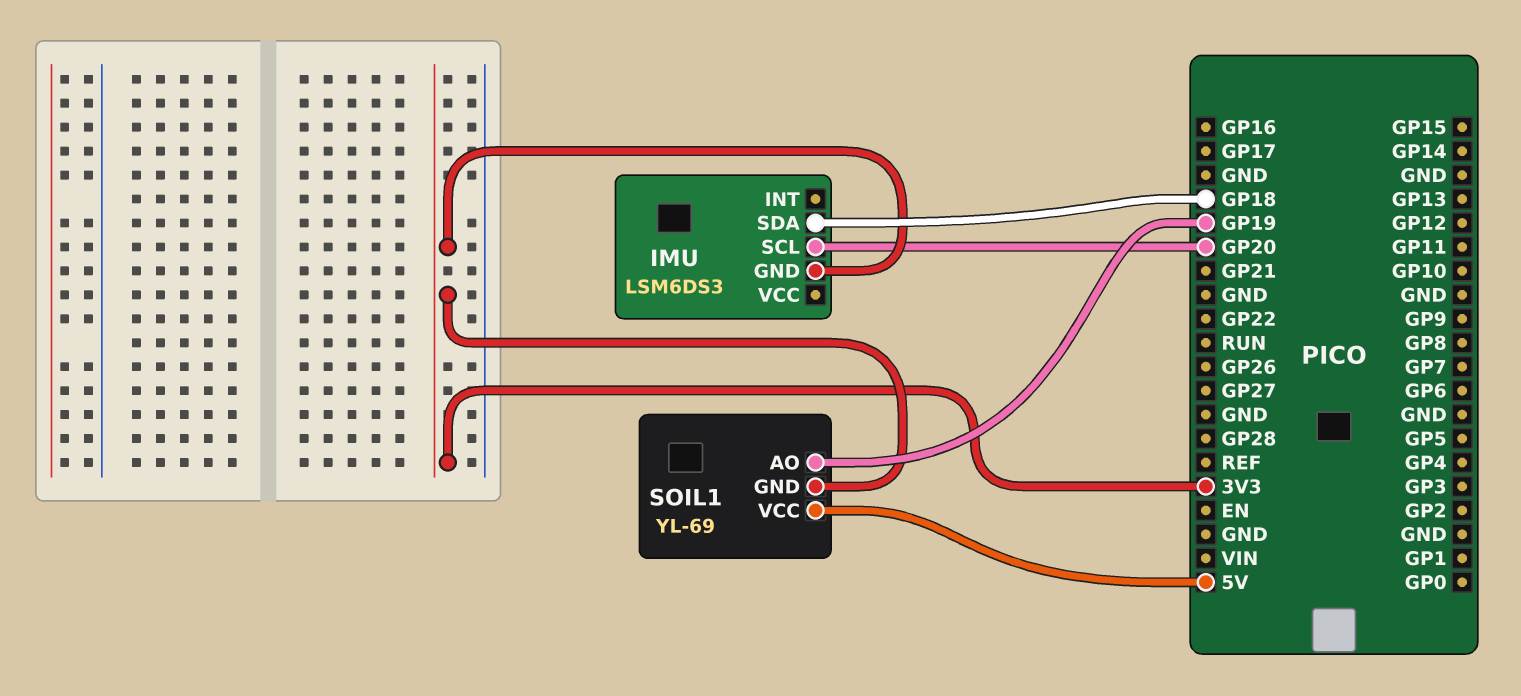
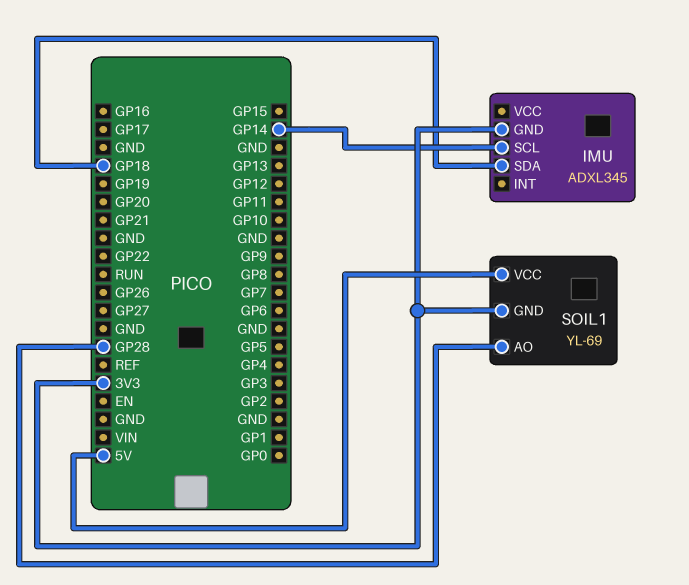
IMU: LSM6DS3 -> ADXL345
IMU pin SCL: GP20 -> GP14
SOIL1 pin AO: GP19 -> GP28

